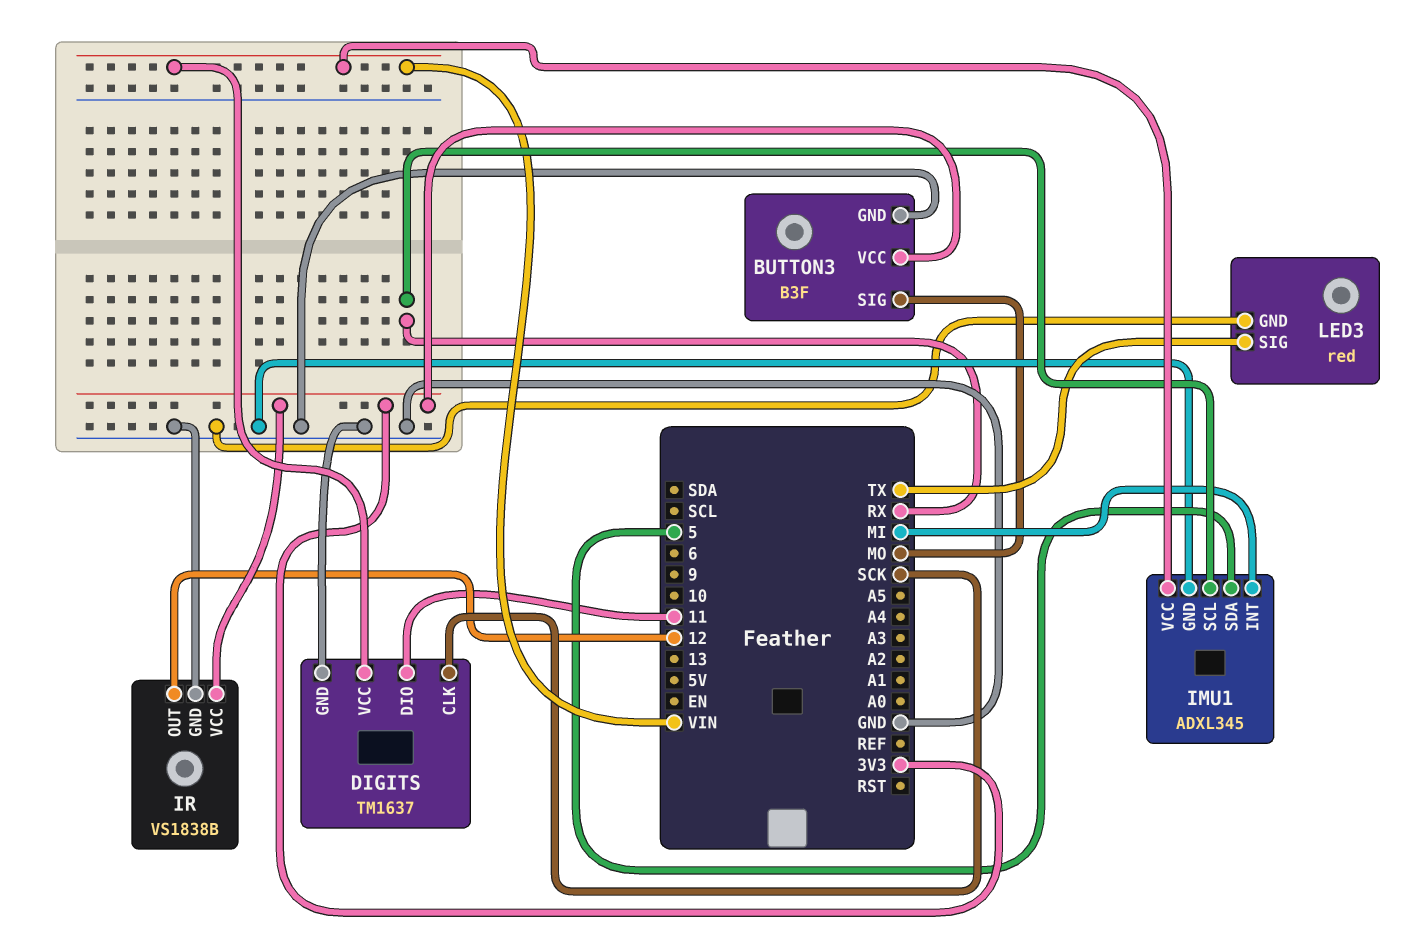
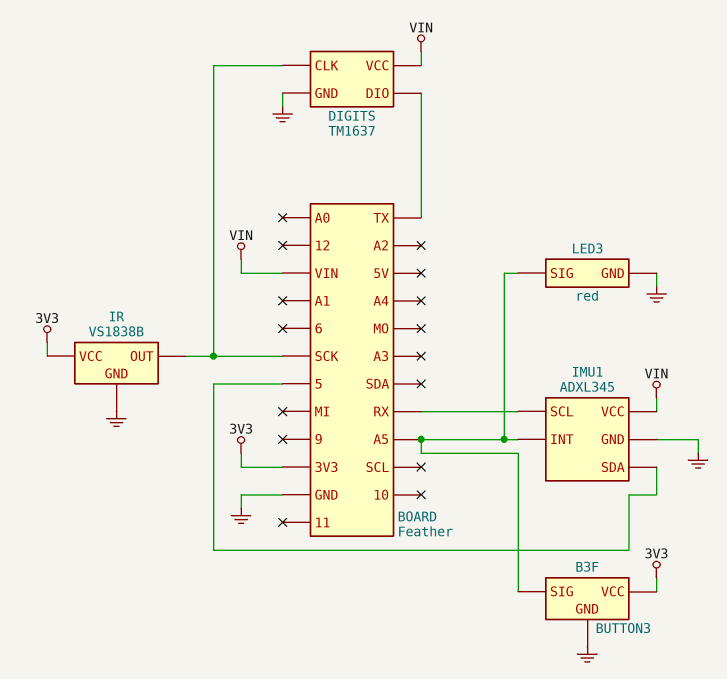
BUTTON3 pin SIG: MO -> A5
DIGITS pin DIO: 11 -> TX
IMU1 pin INT: MI -> A5
IR pin OUT: 12 -> SCK
LED3 pin SIG: TX -> A5

